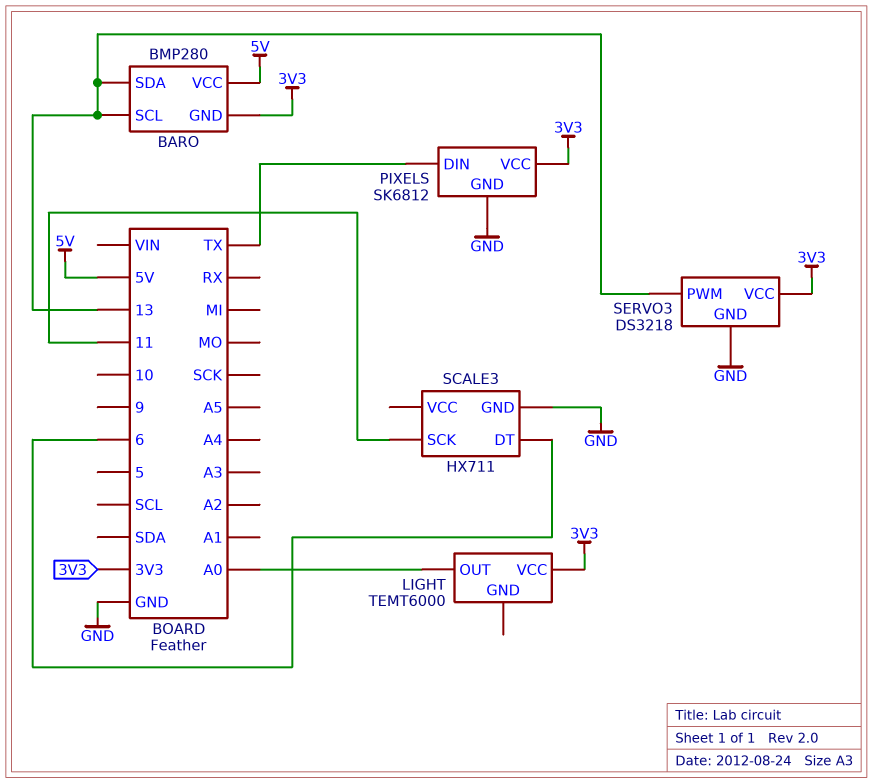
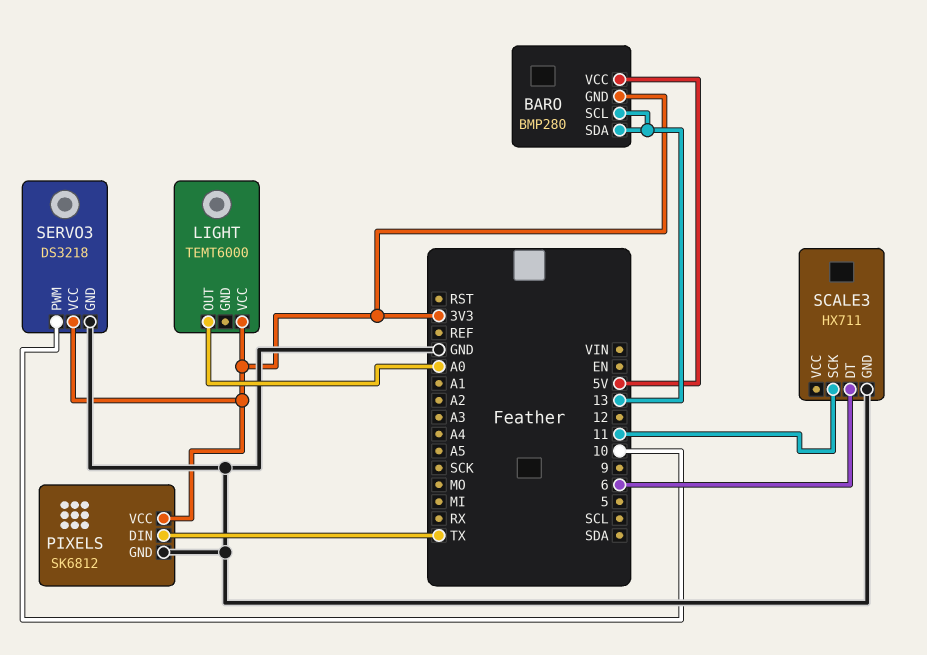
SERVO3 pin PWM: 13 -> 10

